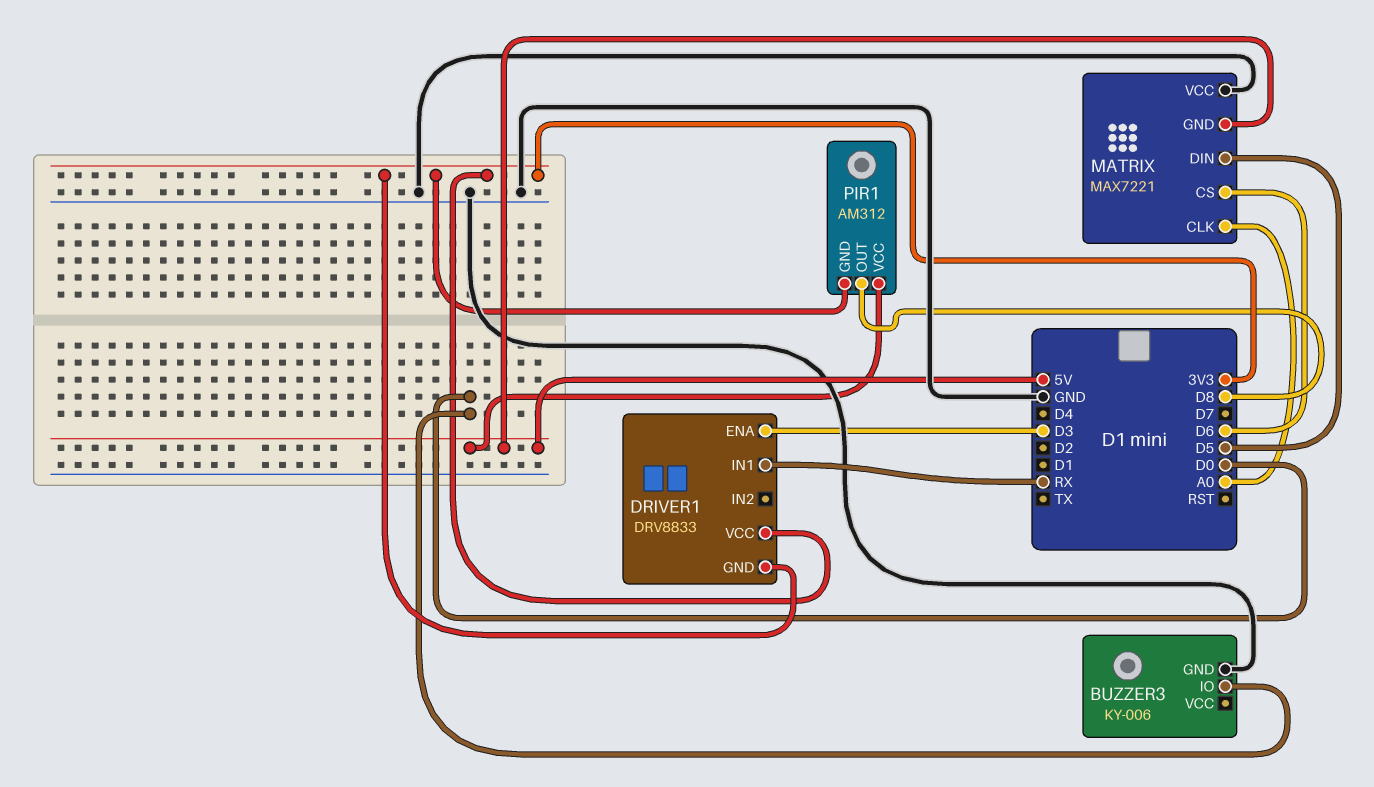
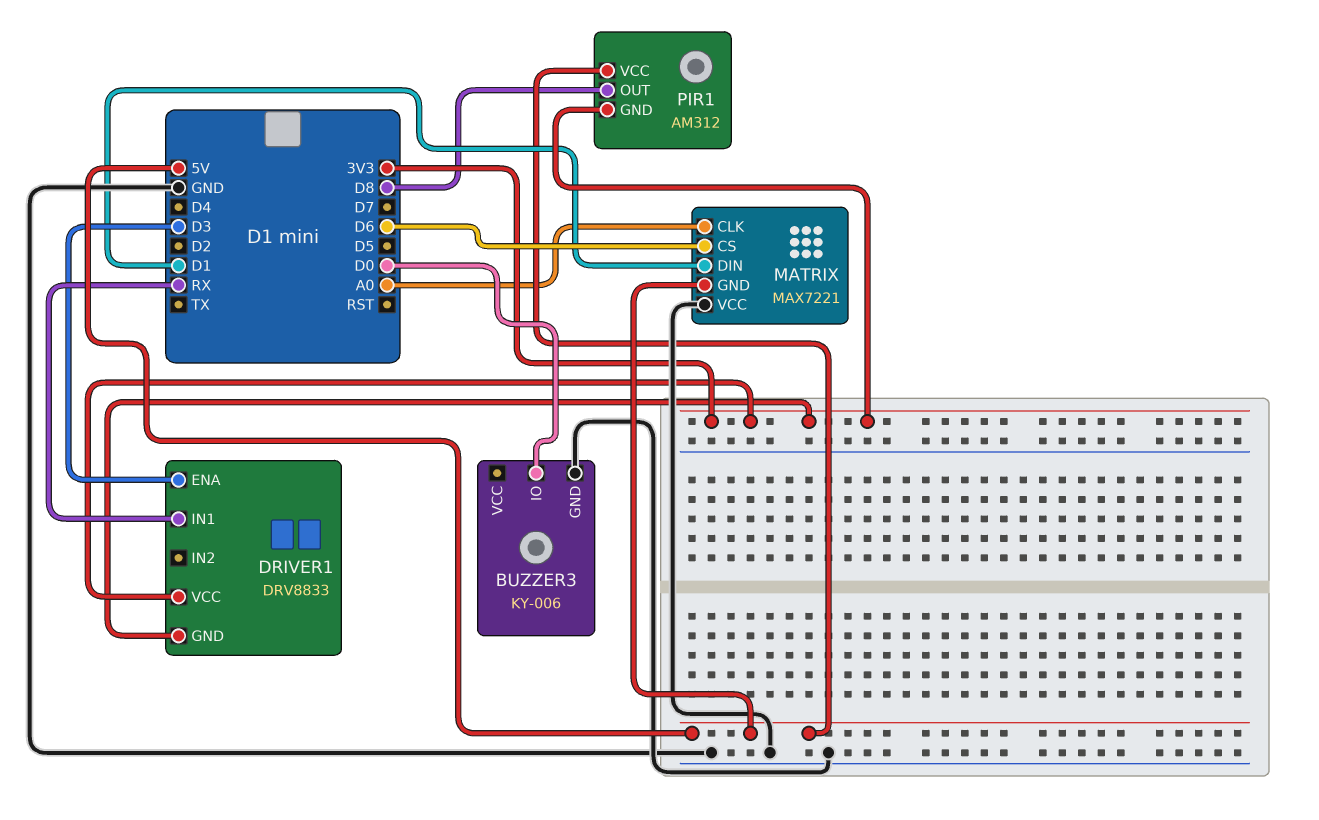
MATRIX pin DIN: D5 -> D1

